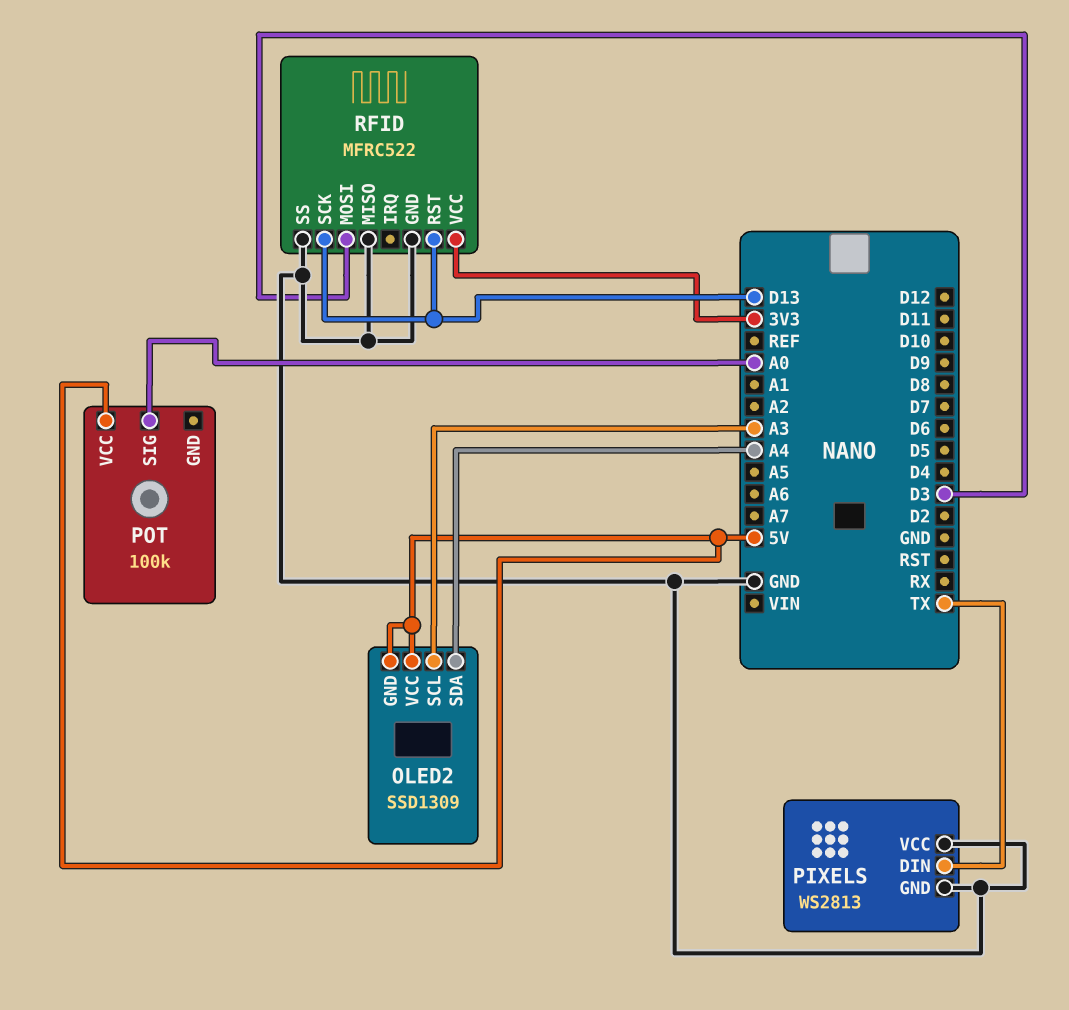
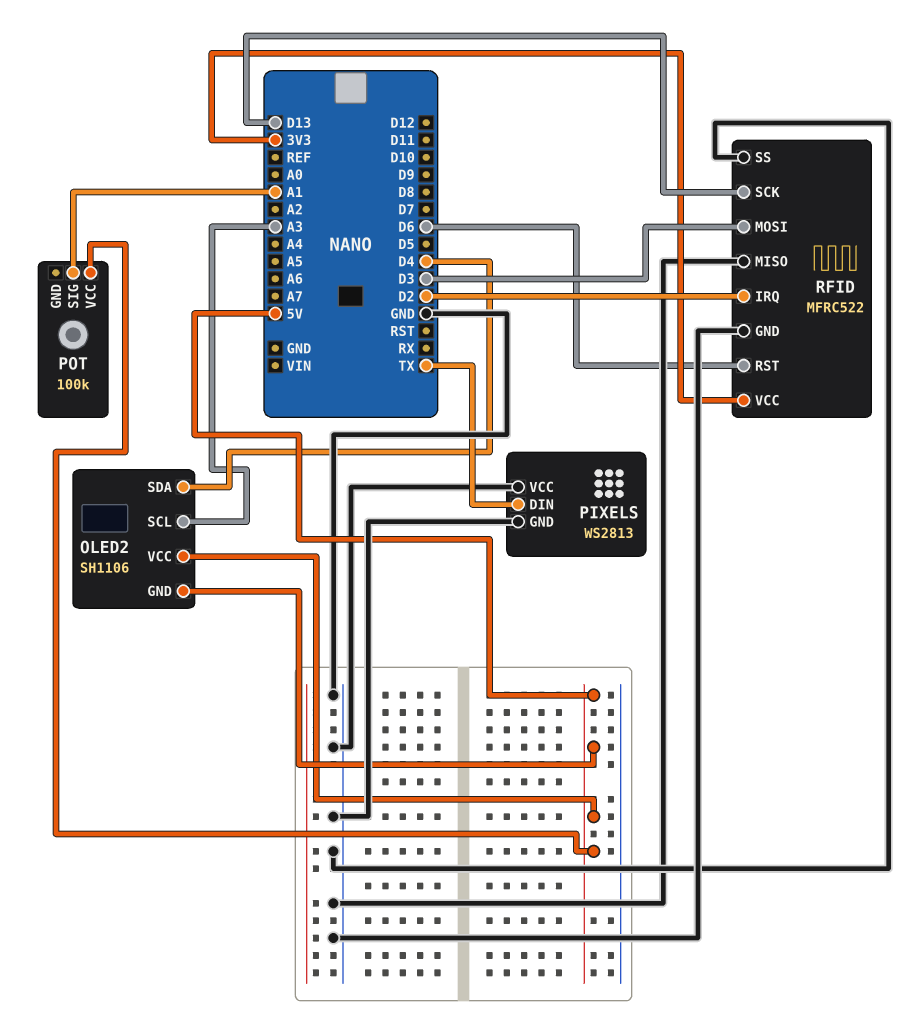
OLED2: SSD1309 -> SH1106
OLED2 pin SDA: A4 -> D4
POT pin SIG: A0 -> A1
RFID pin IRQ: none -> D2
RFID pin RST: D13 -> D6

